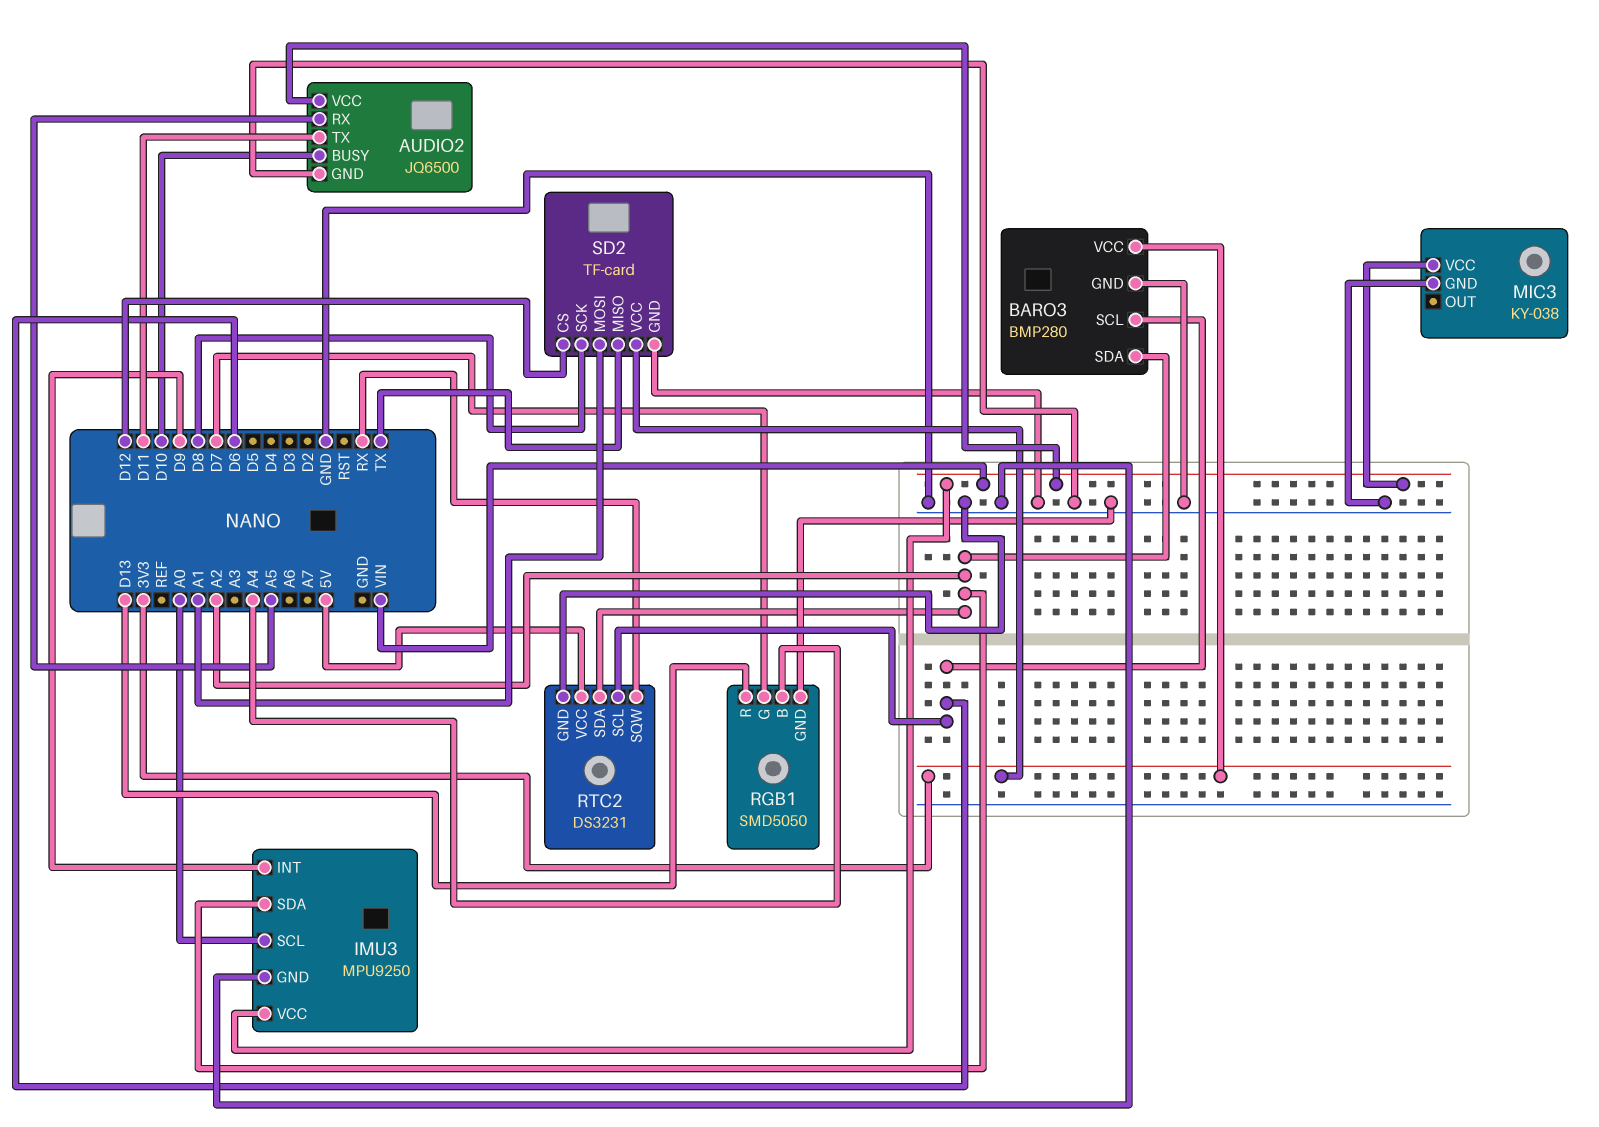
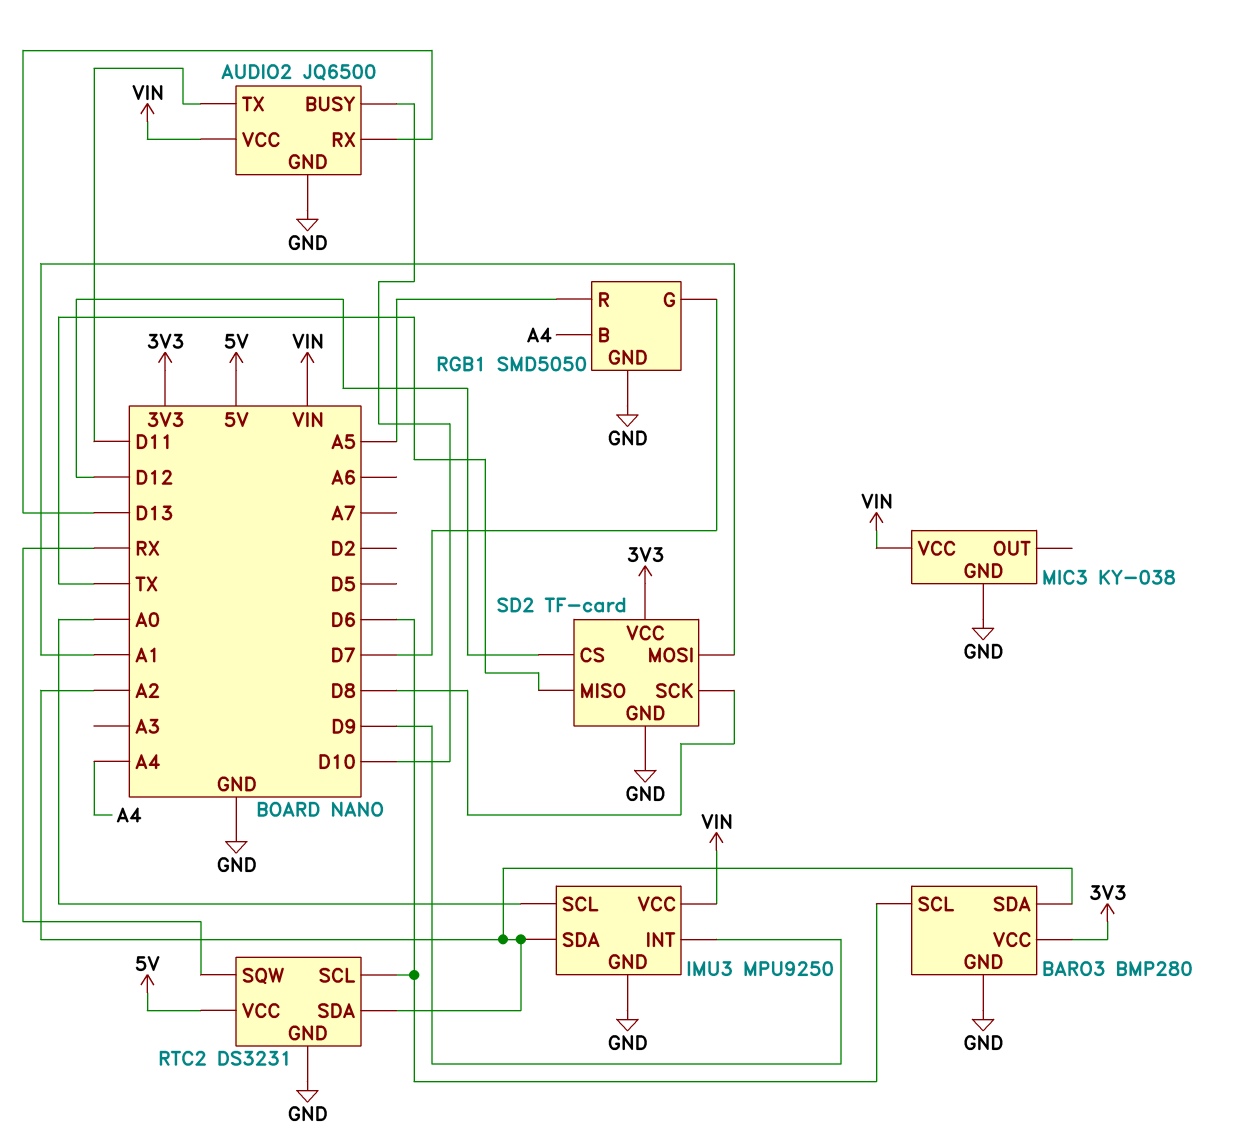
AUDIO2 pin RX: A5 -> D13
RGB1 pin R: D13 -> A5

